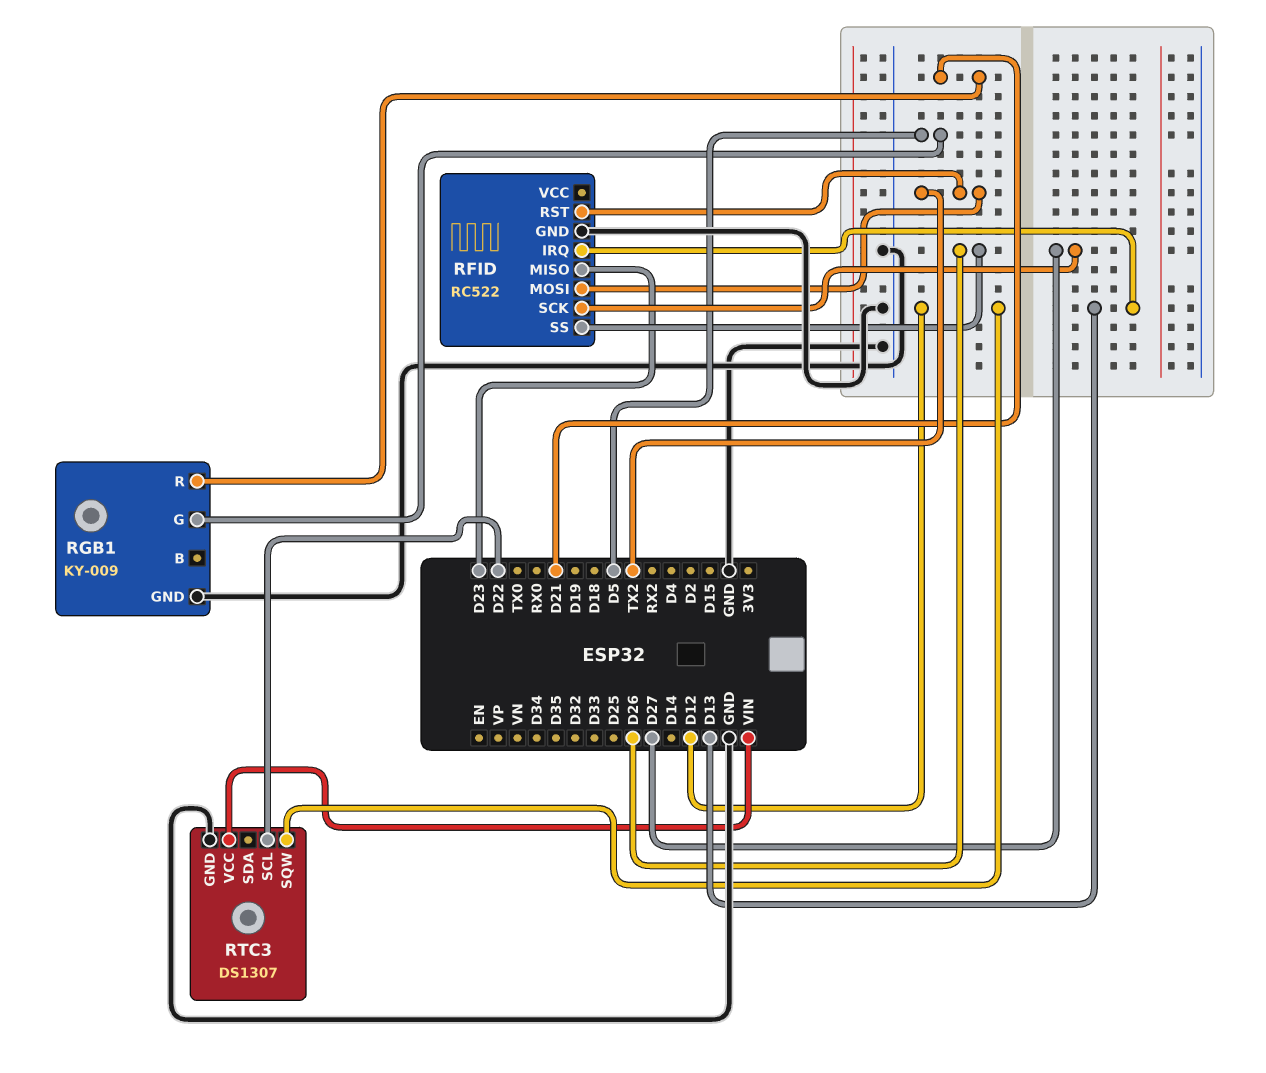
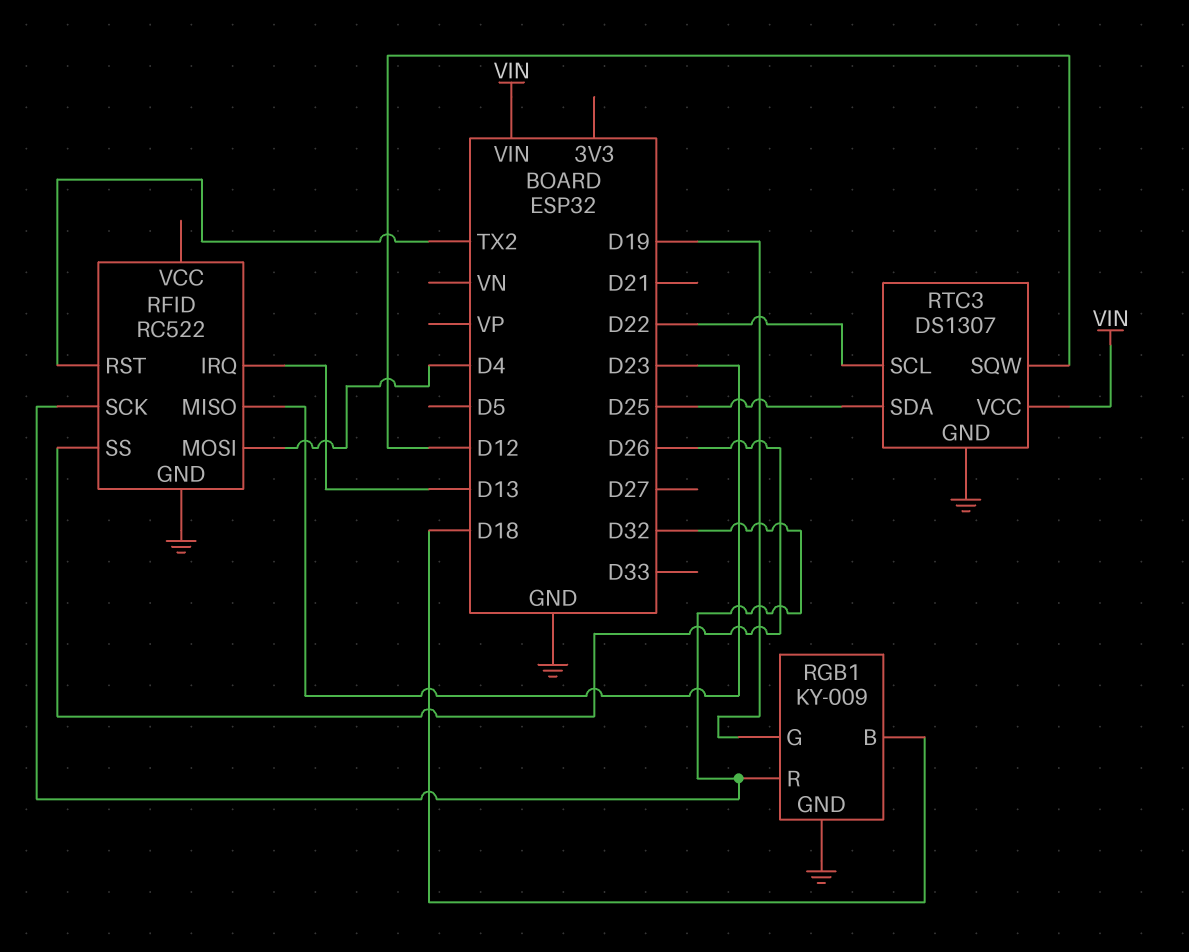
RFID pin MOSI: TX2 -> D4
RFID pin SCK: D27 -> D32
RGB1 pin B: none -> D18
RGB1 pin G: D5 -> D19
RGB1 pin R: D21 -> D32
RTC3 pin SDA: none -> D25

